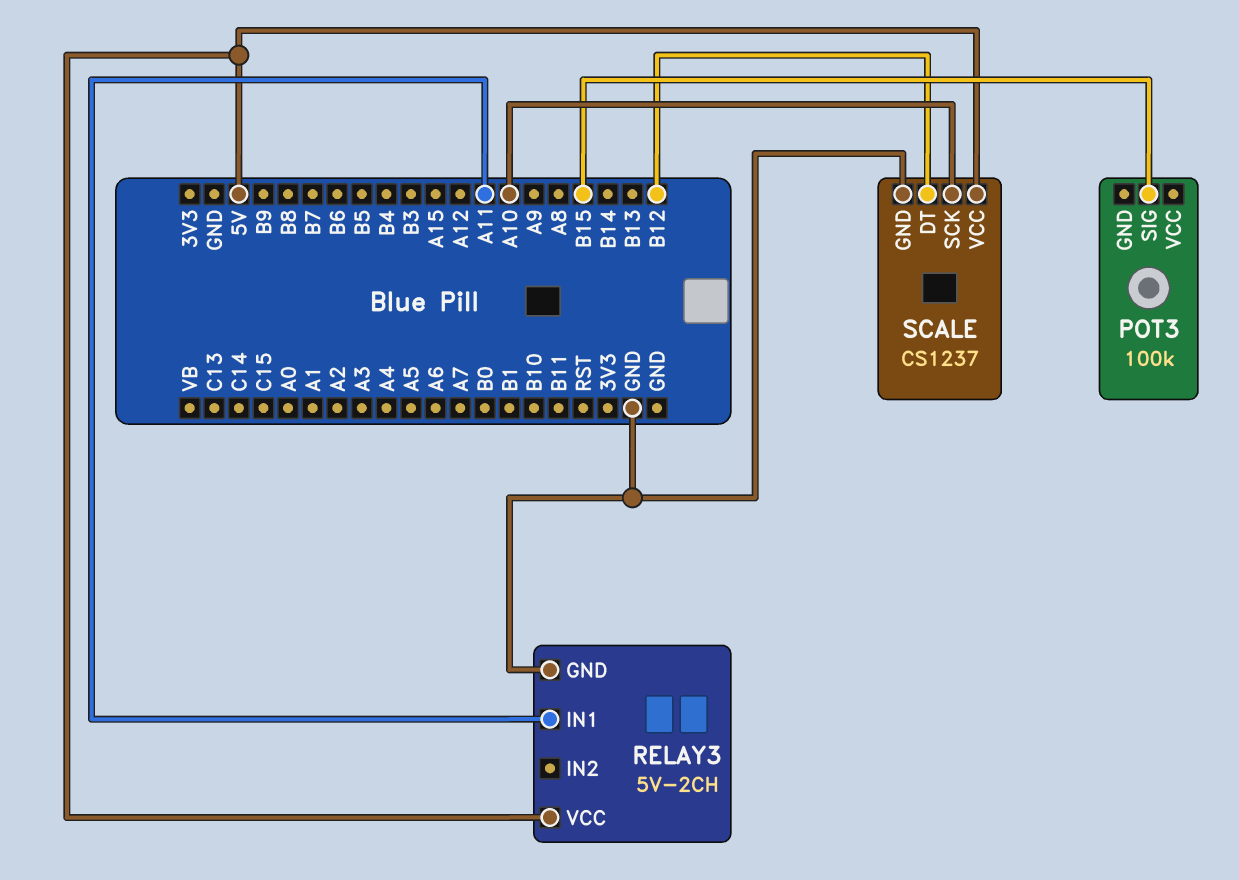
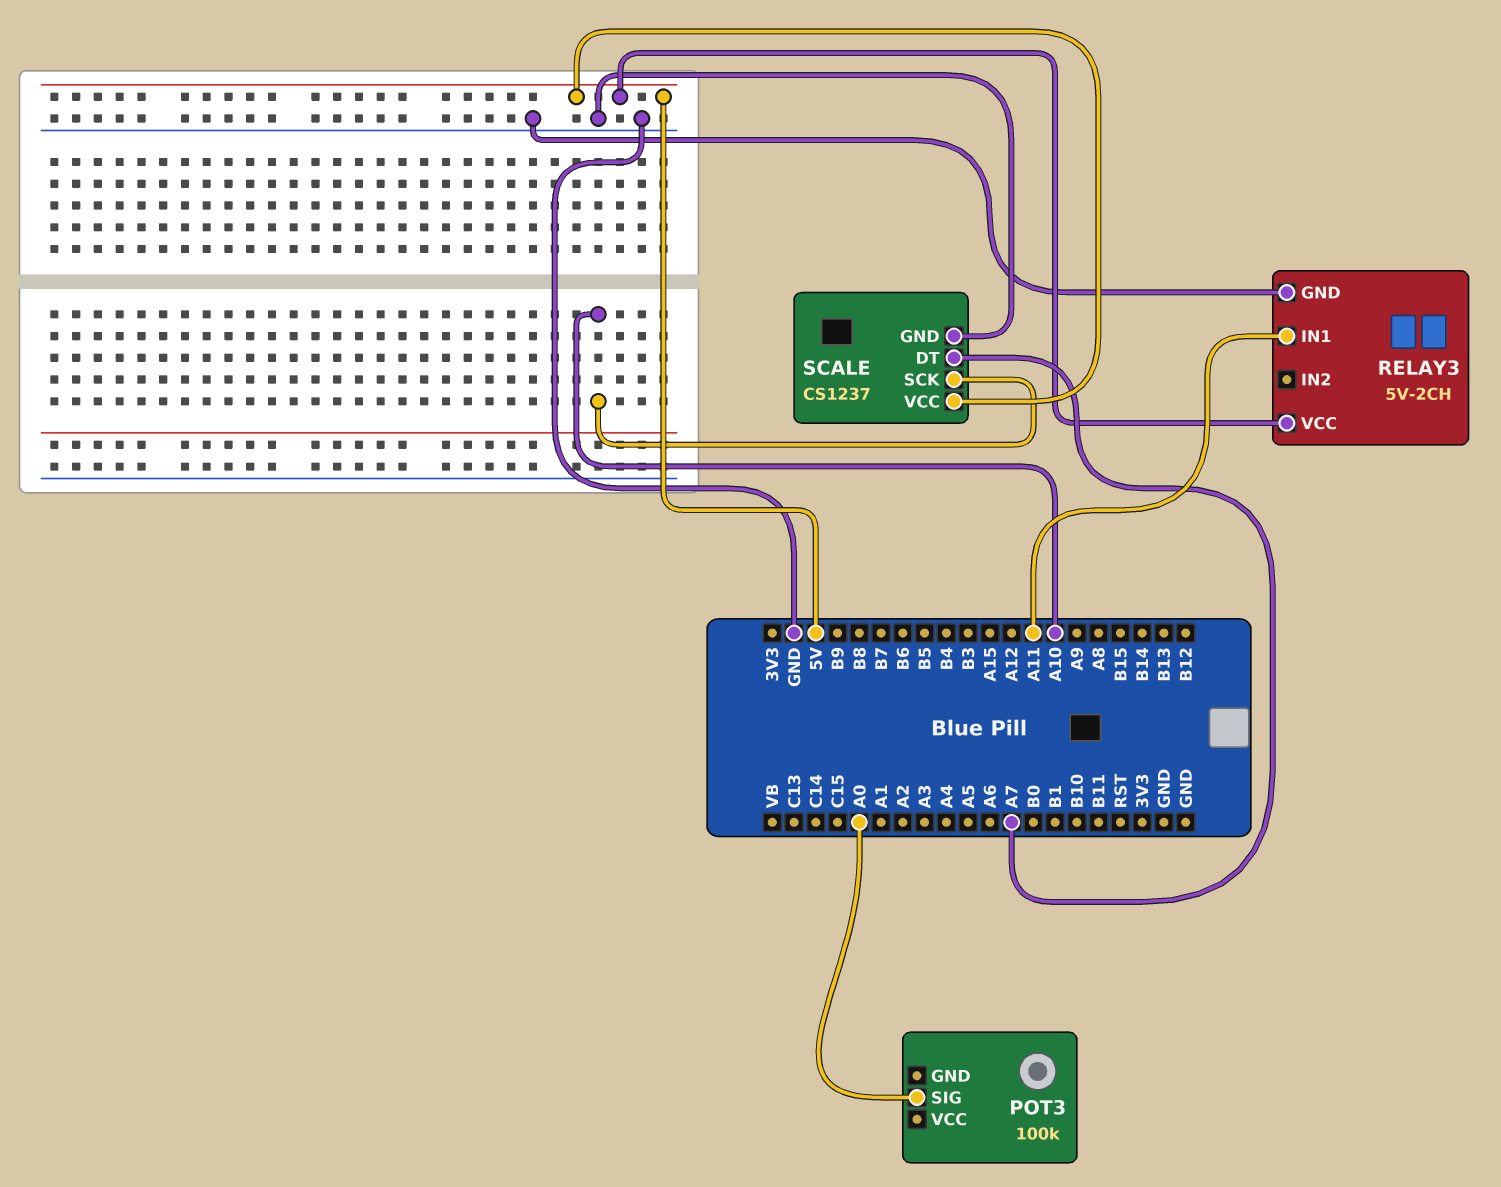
POT3 pin SIG: B15 -> A0
SCALE pin DT: B12 -> A7

